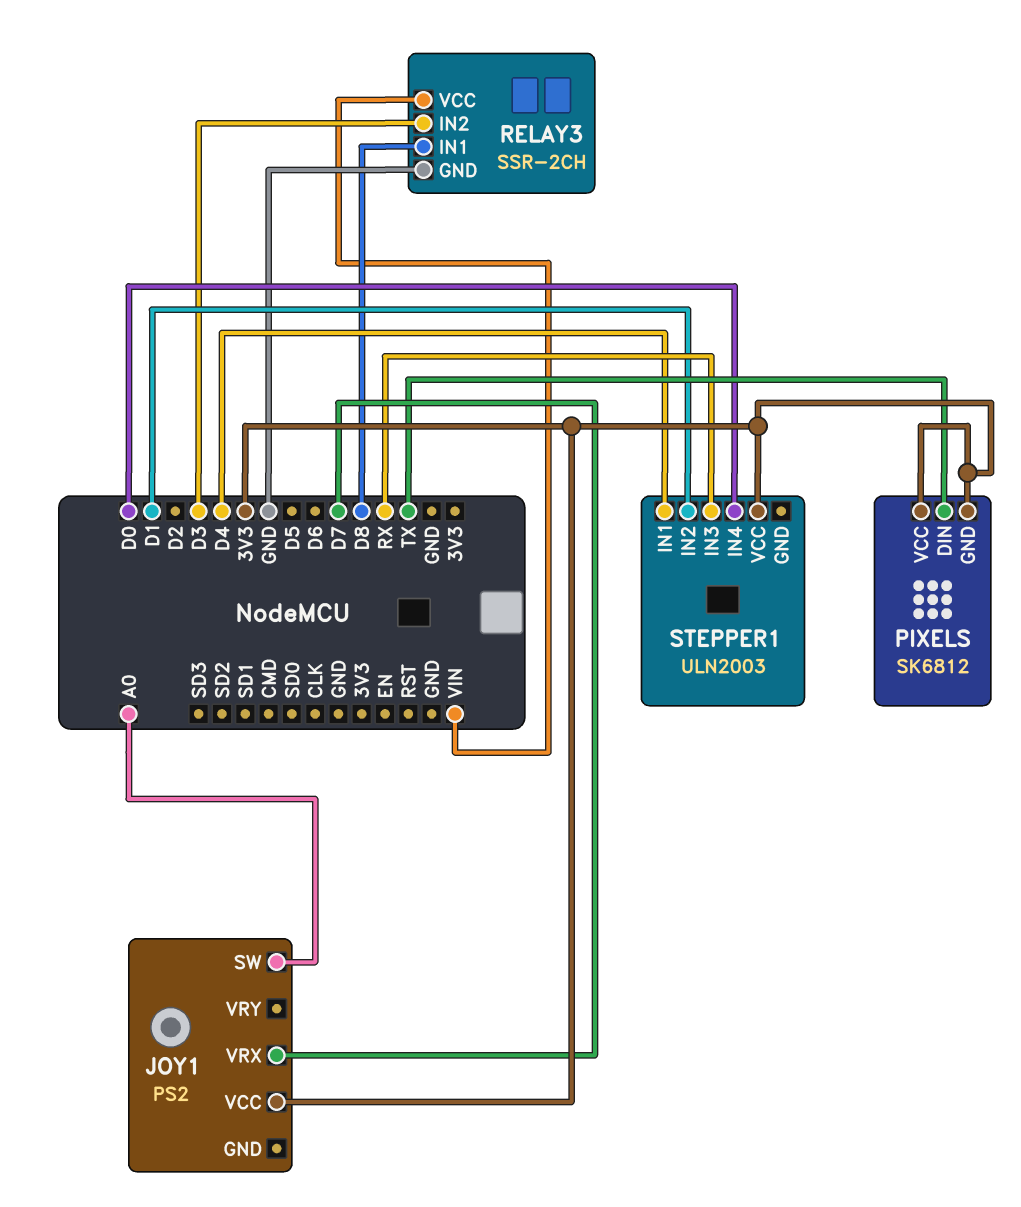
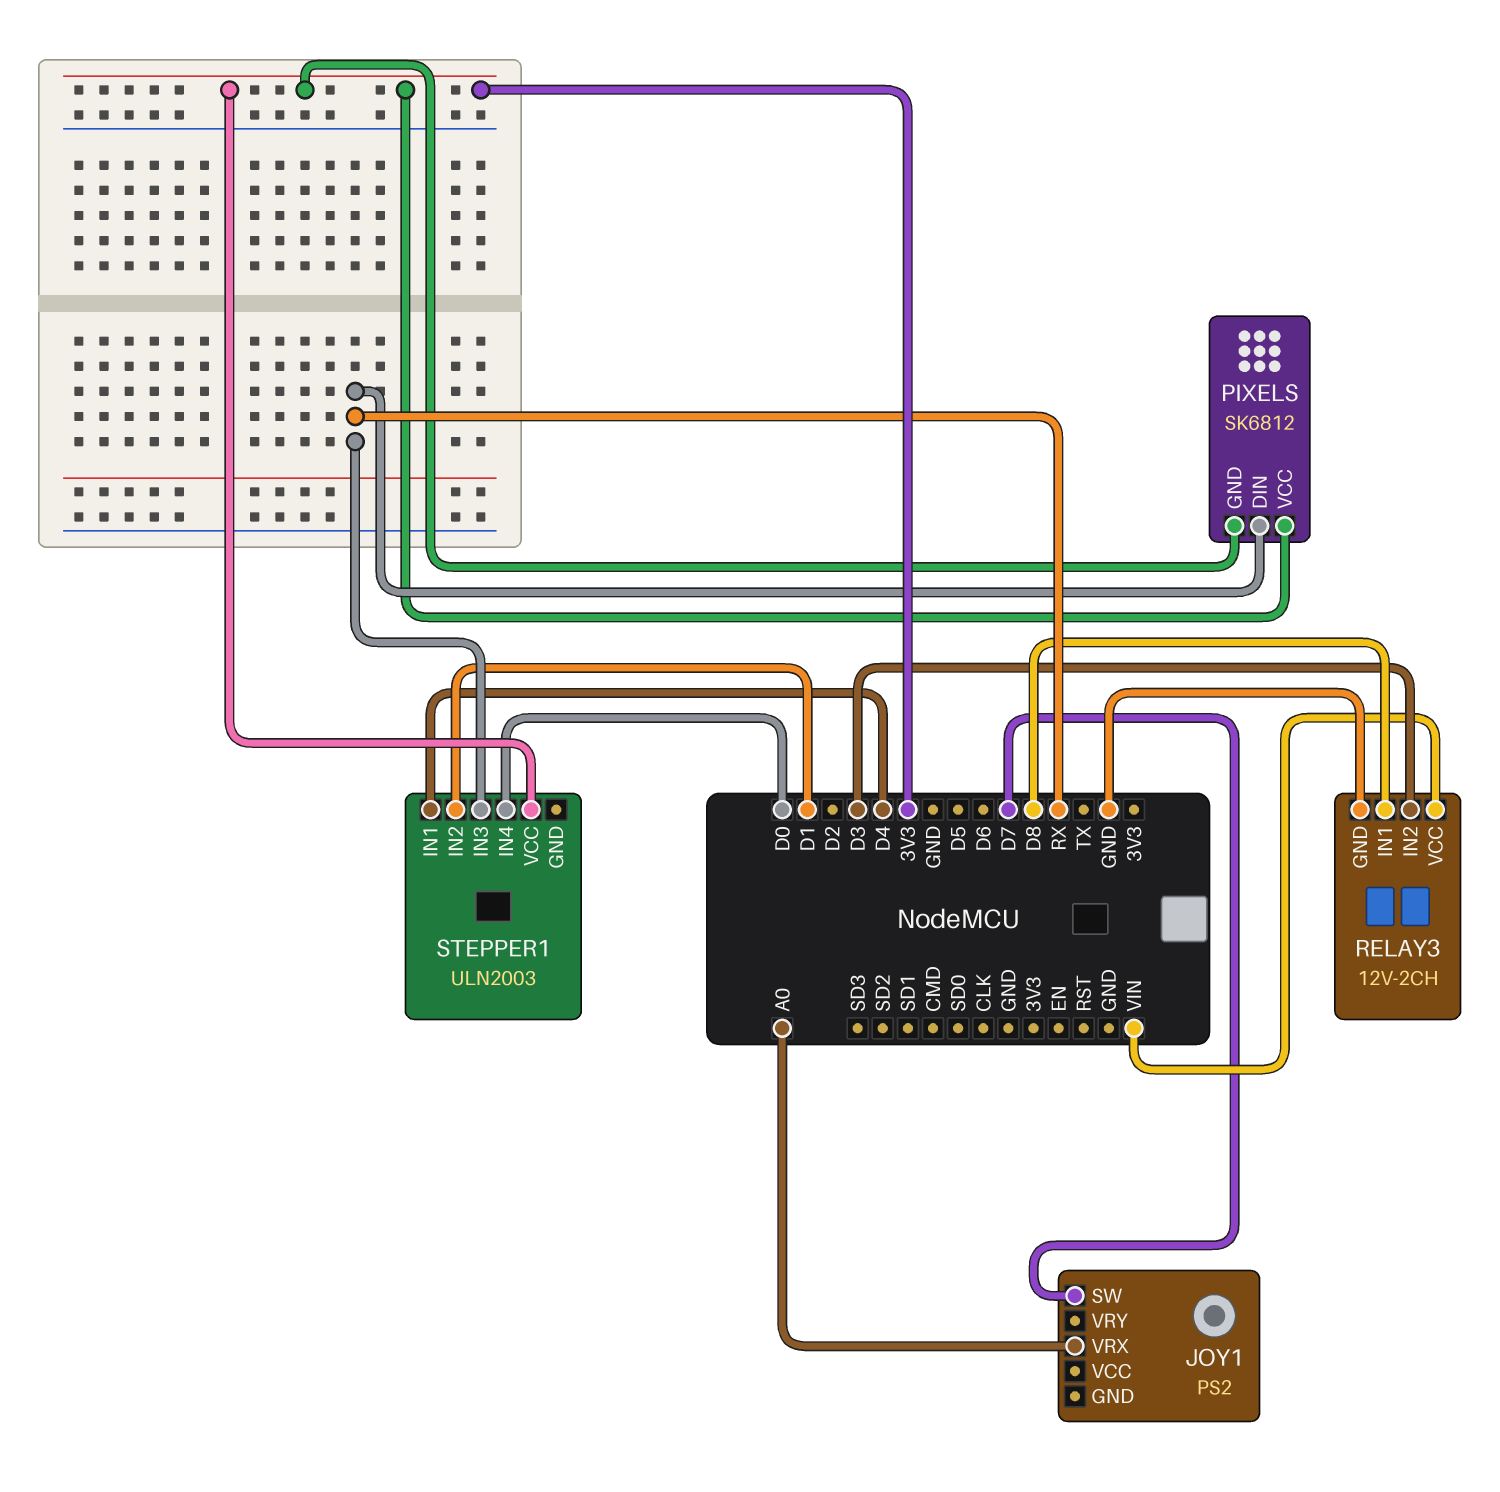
JOY1 pin SW: A0 -> D7
JOY1 pin VCC: 3V3 -> none
JOY1 pin VRX: D7 -> A0
PIXELS pin DIN: TX -> RX
RELAY3: SSR-2CH -> 12V-2CH

